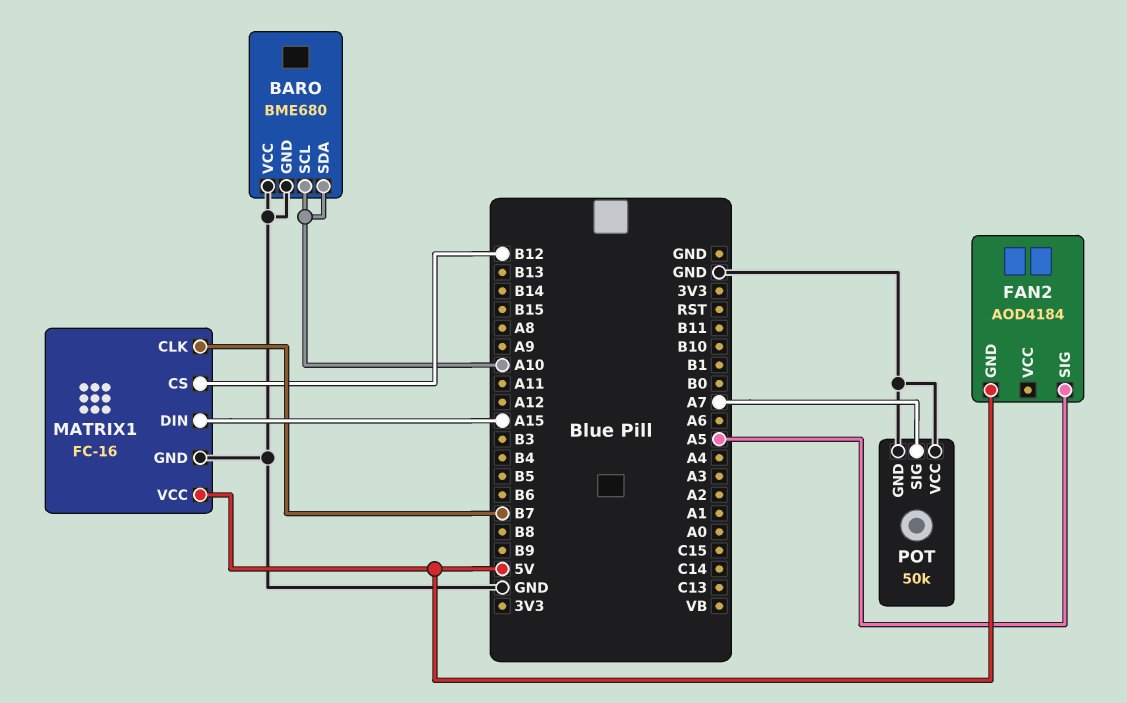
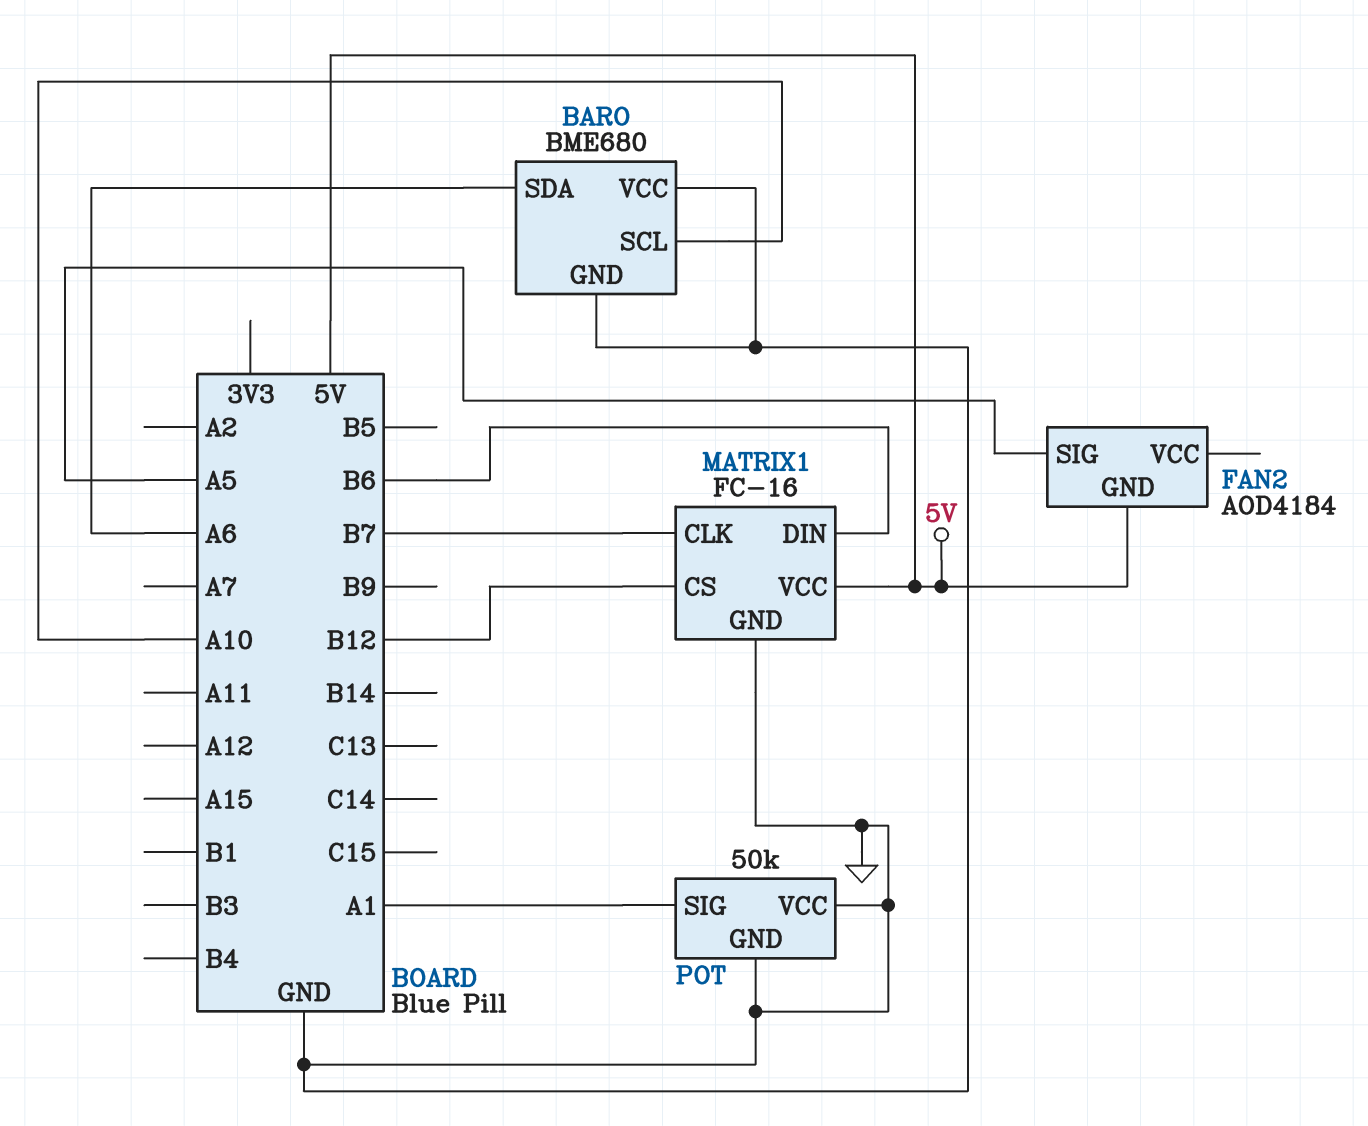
BARO pin SDA: A10 -> A6
MATRIX1 pin DIN: A15 -> B6
POT pin SIG: A7 -> A1

